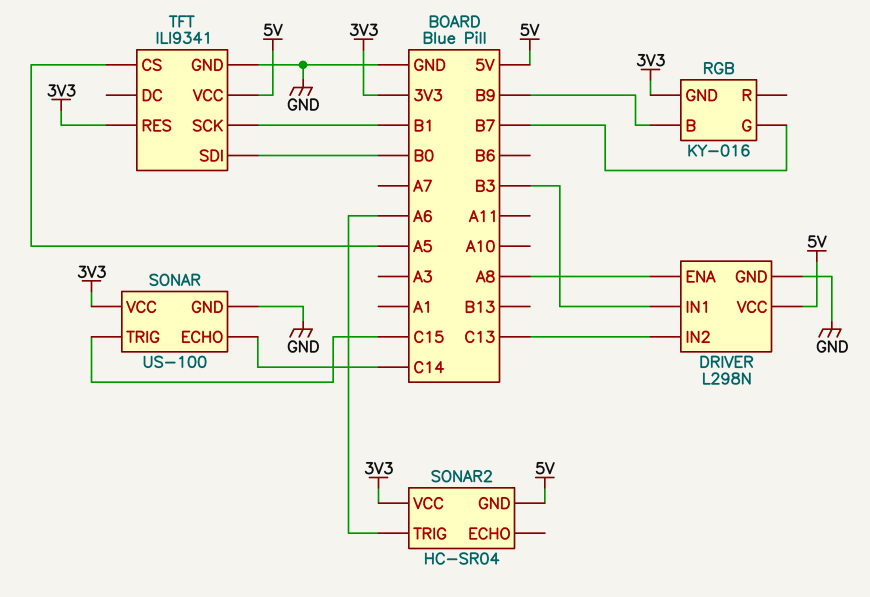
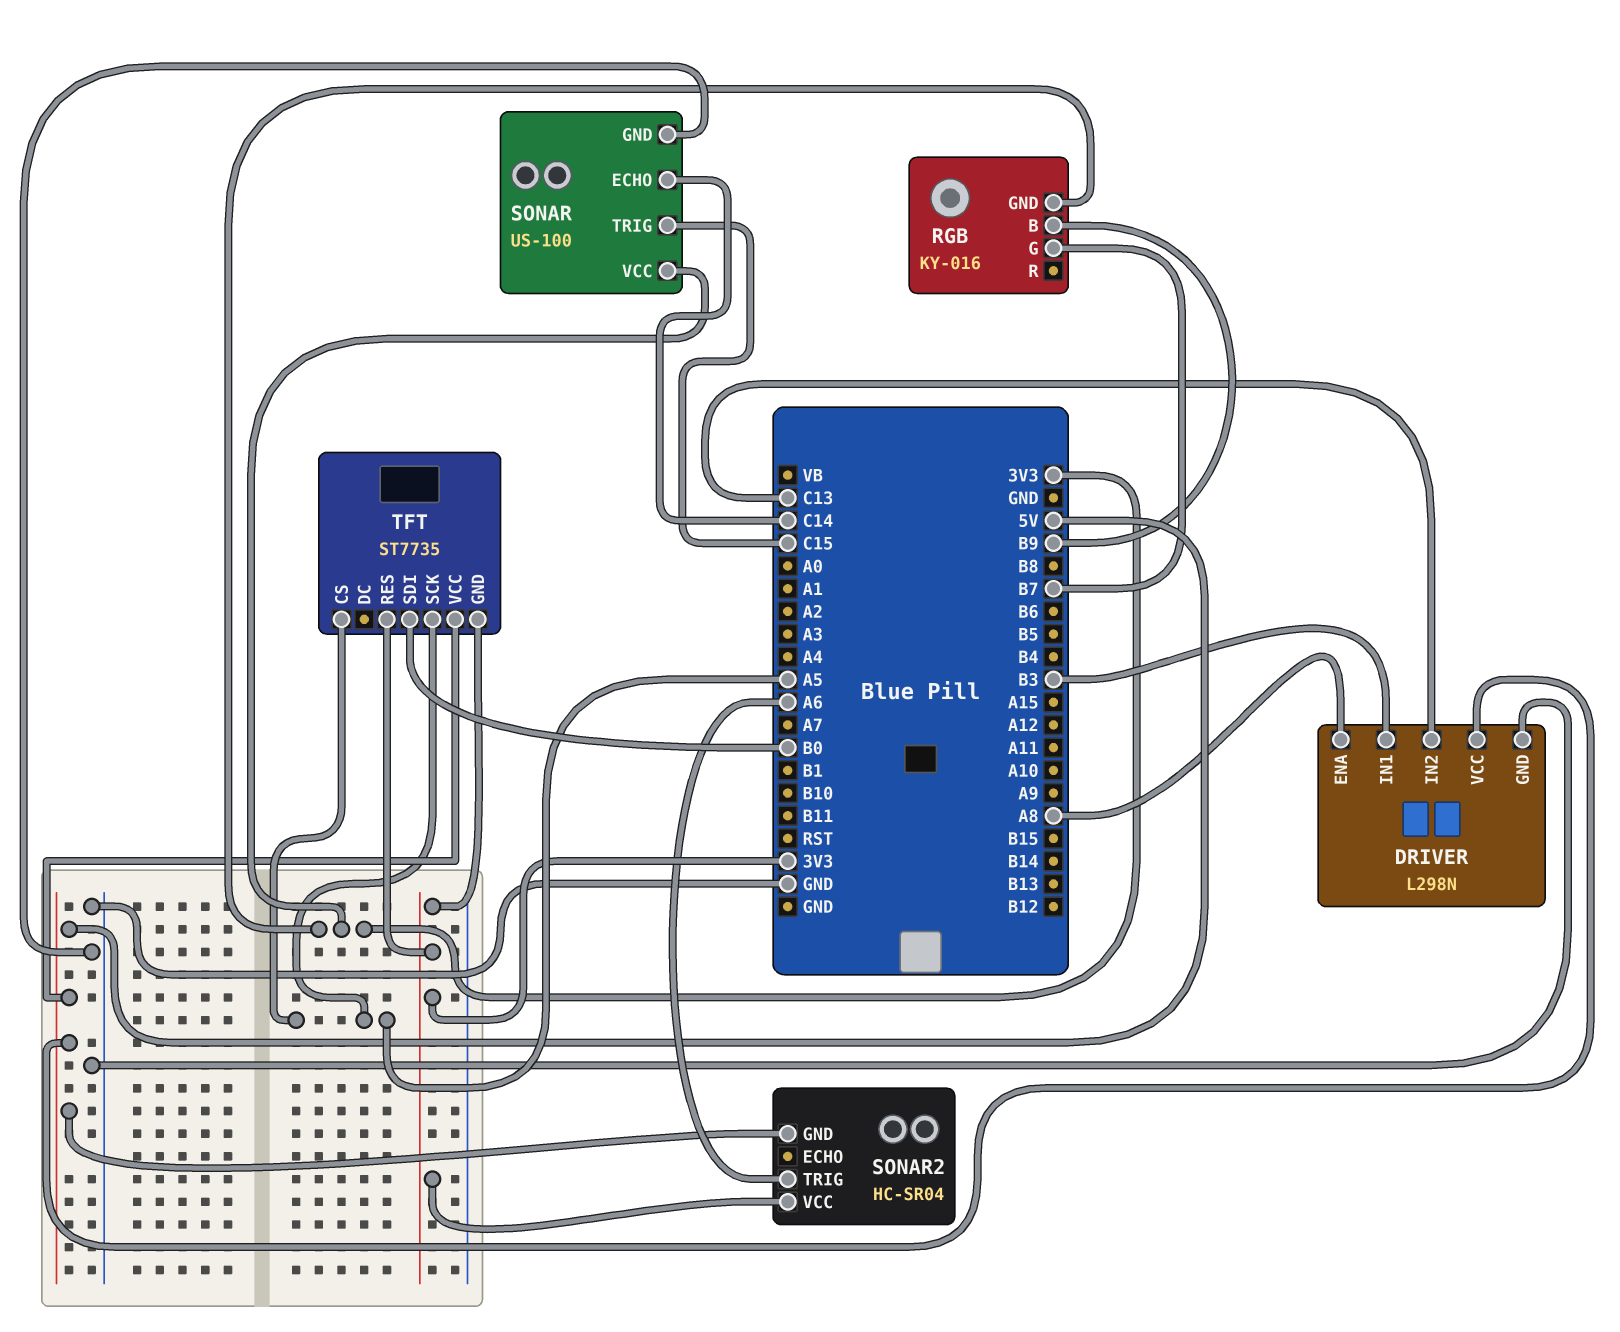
TFT: ILI9341 -> ST7735
TFT pin GND: GND -> 3V3
TFT pin SCK: B1 -> A5

